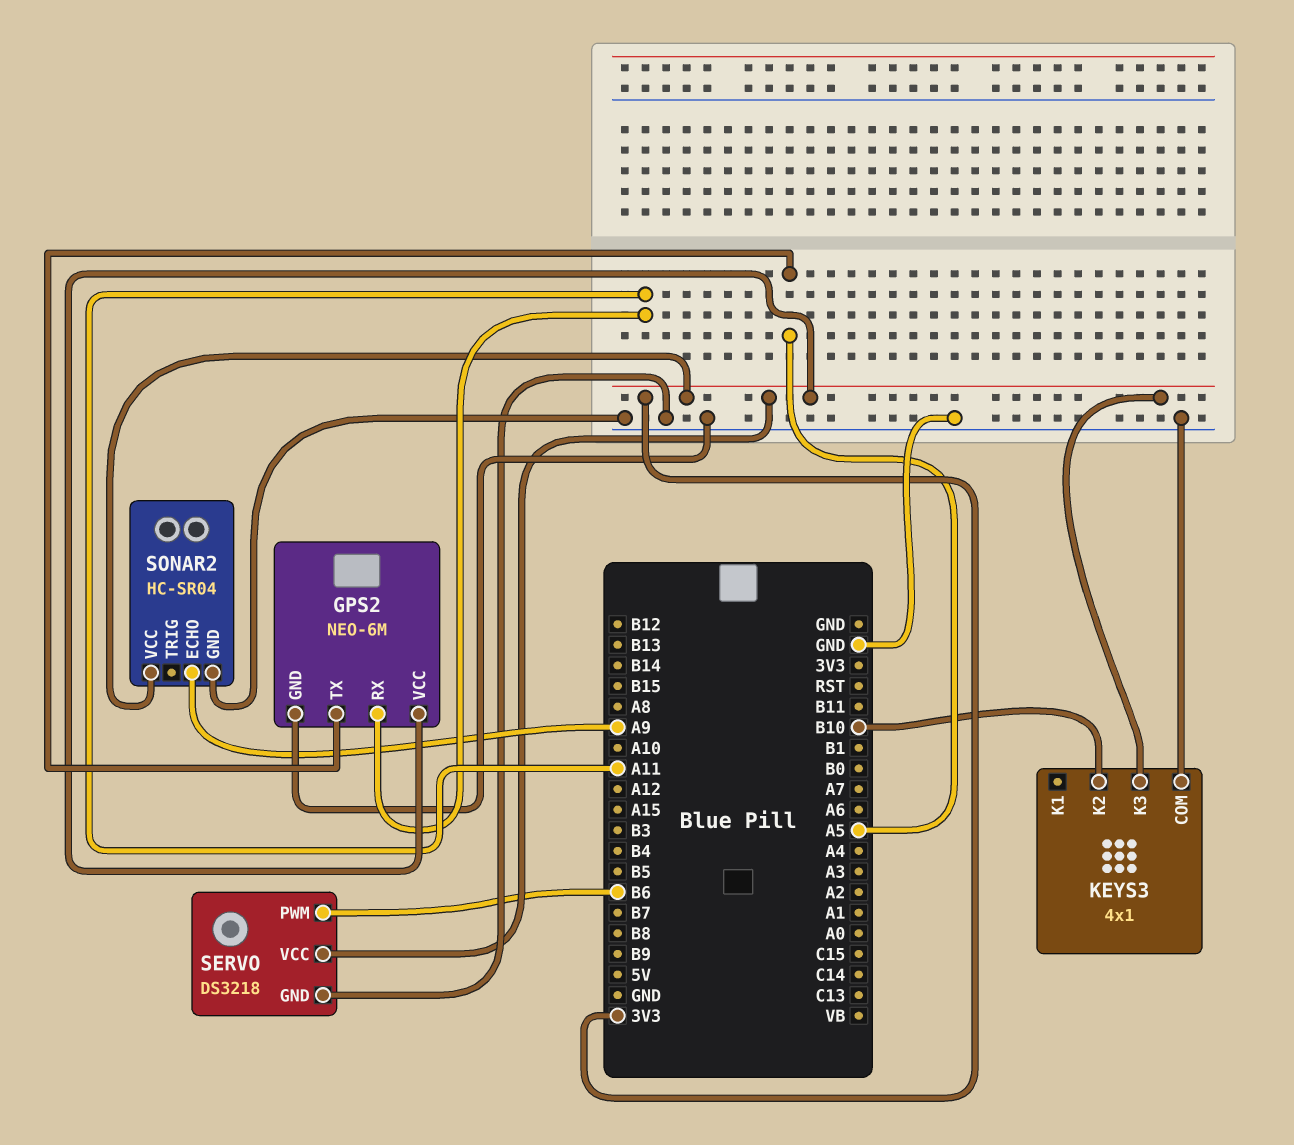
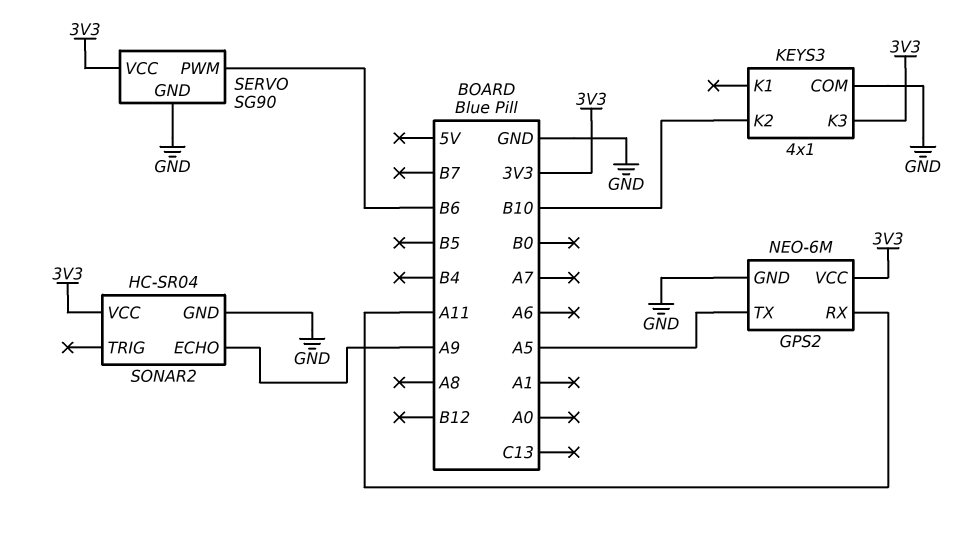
SERVO: DS3218 -> SG90

